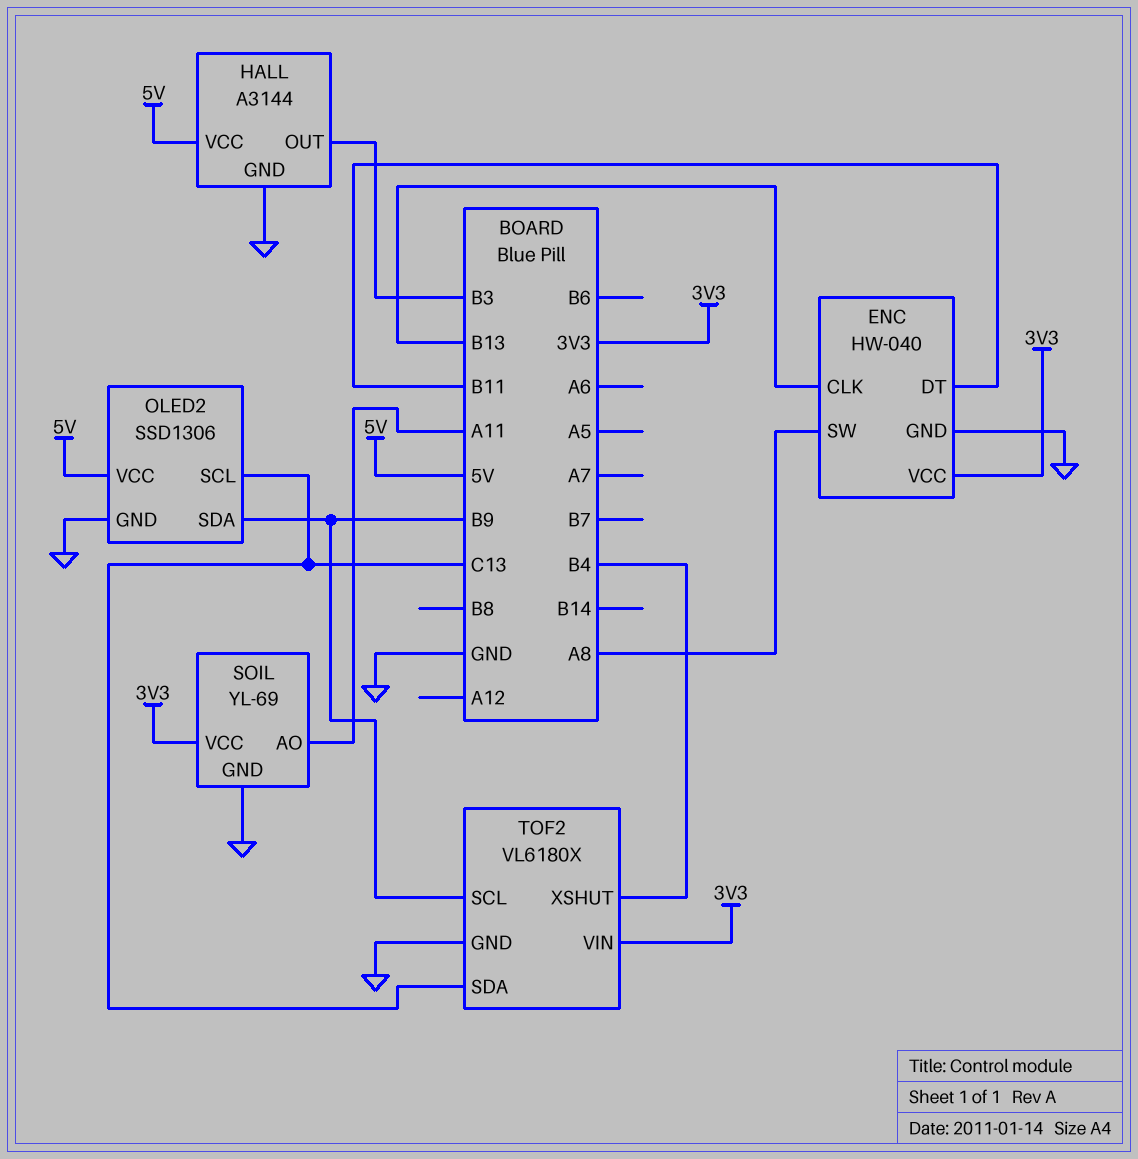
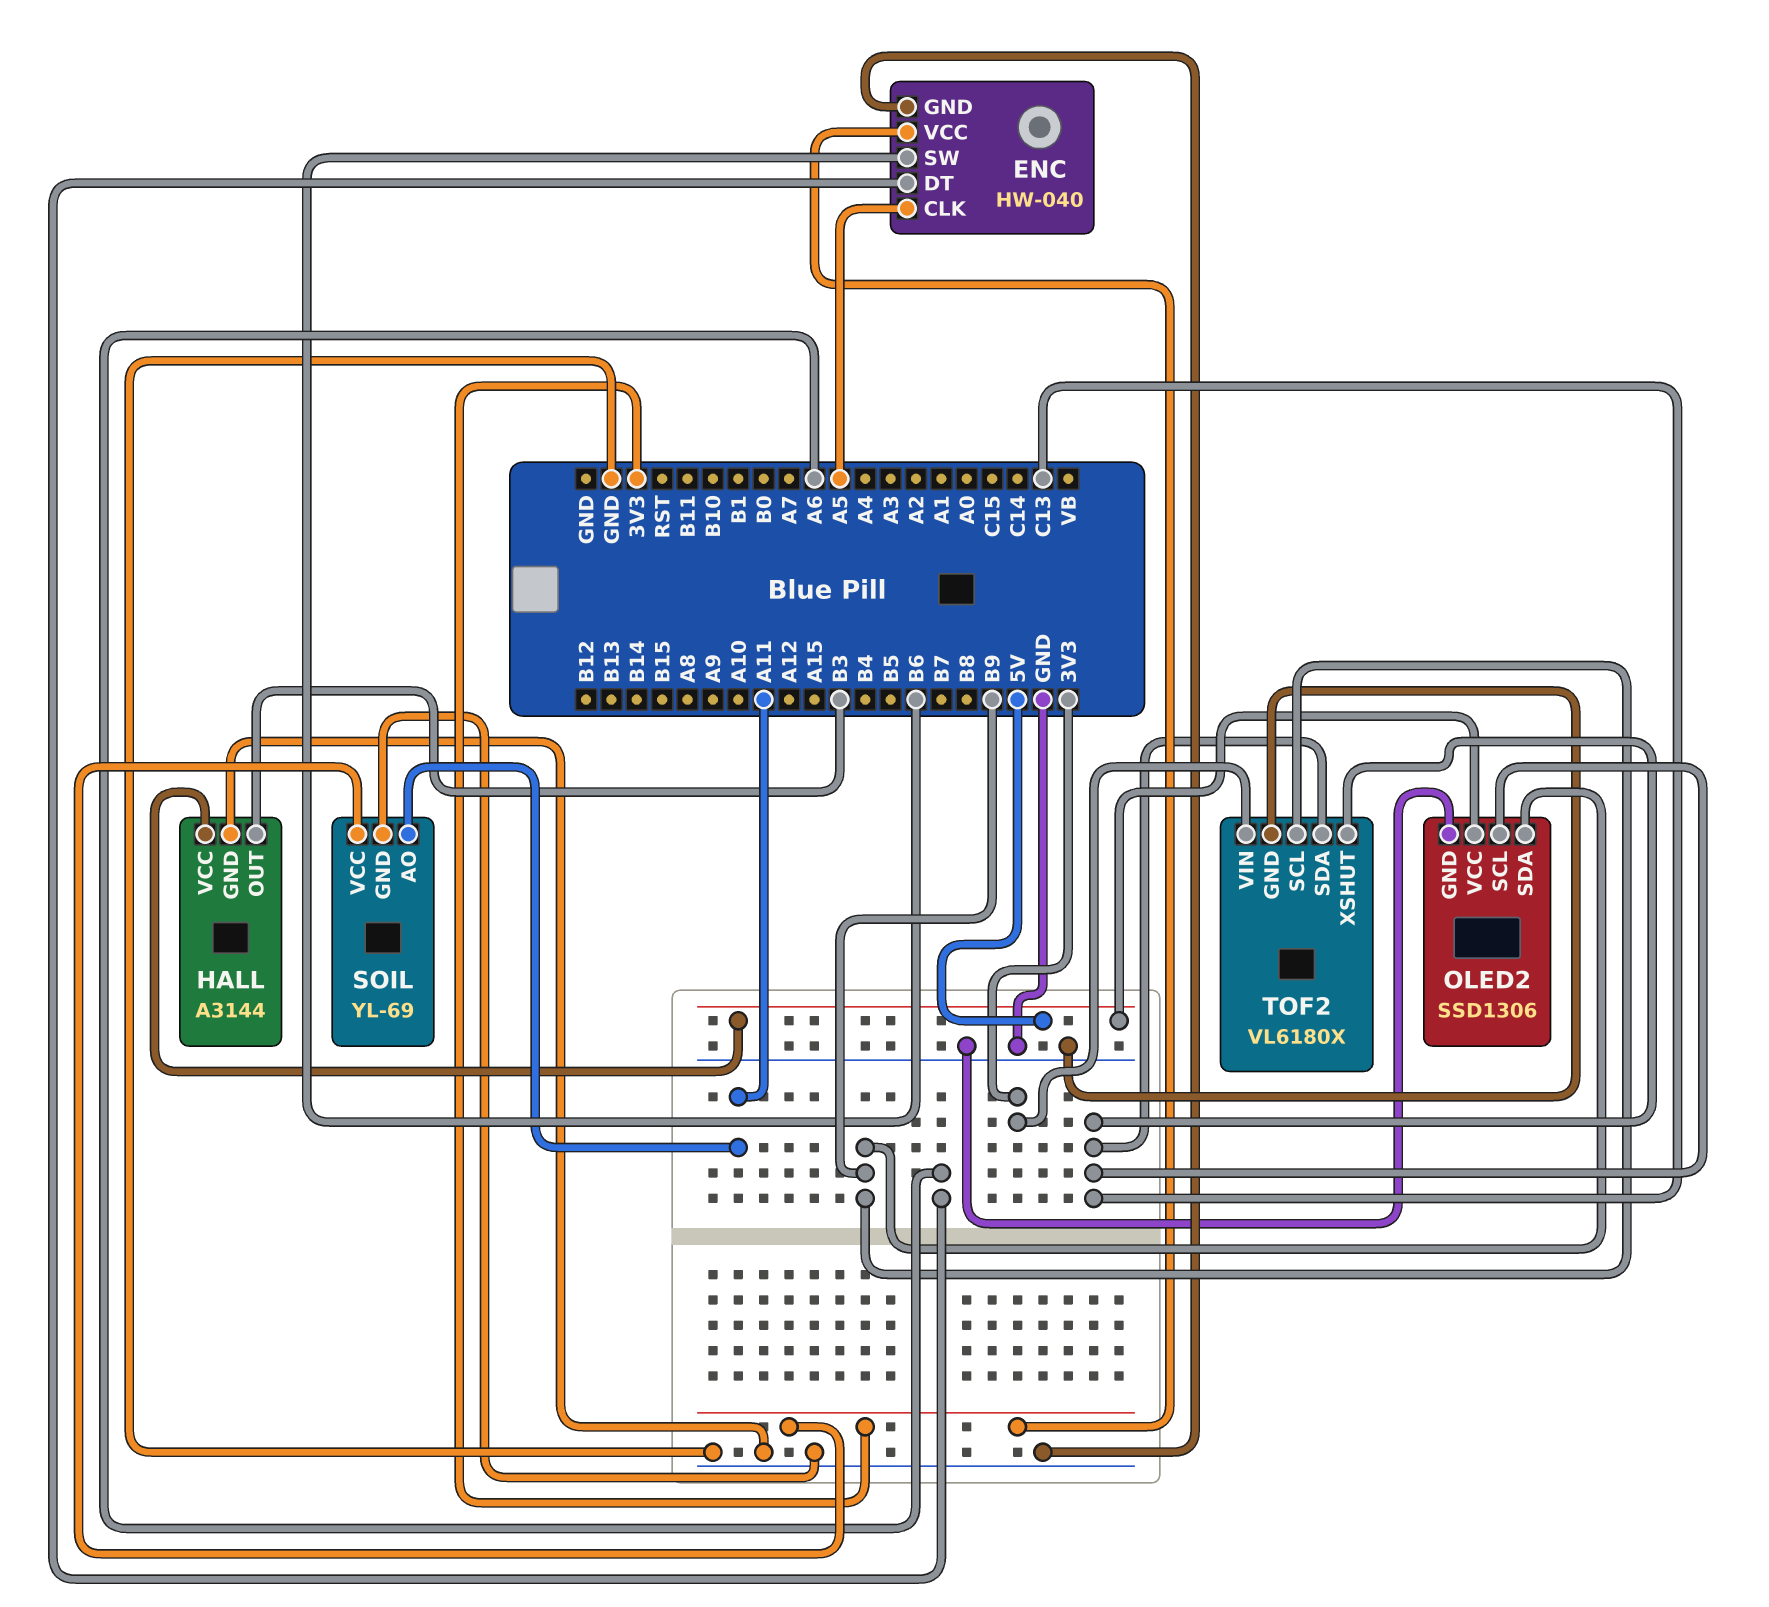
ENC pin CLK: B13 -> A5
ENC pin DT: B11 -> A6
ENC pin SW: A8 -> B6
TOF2 pin XSHUT: B4 -> C13

